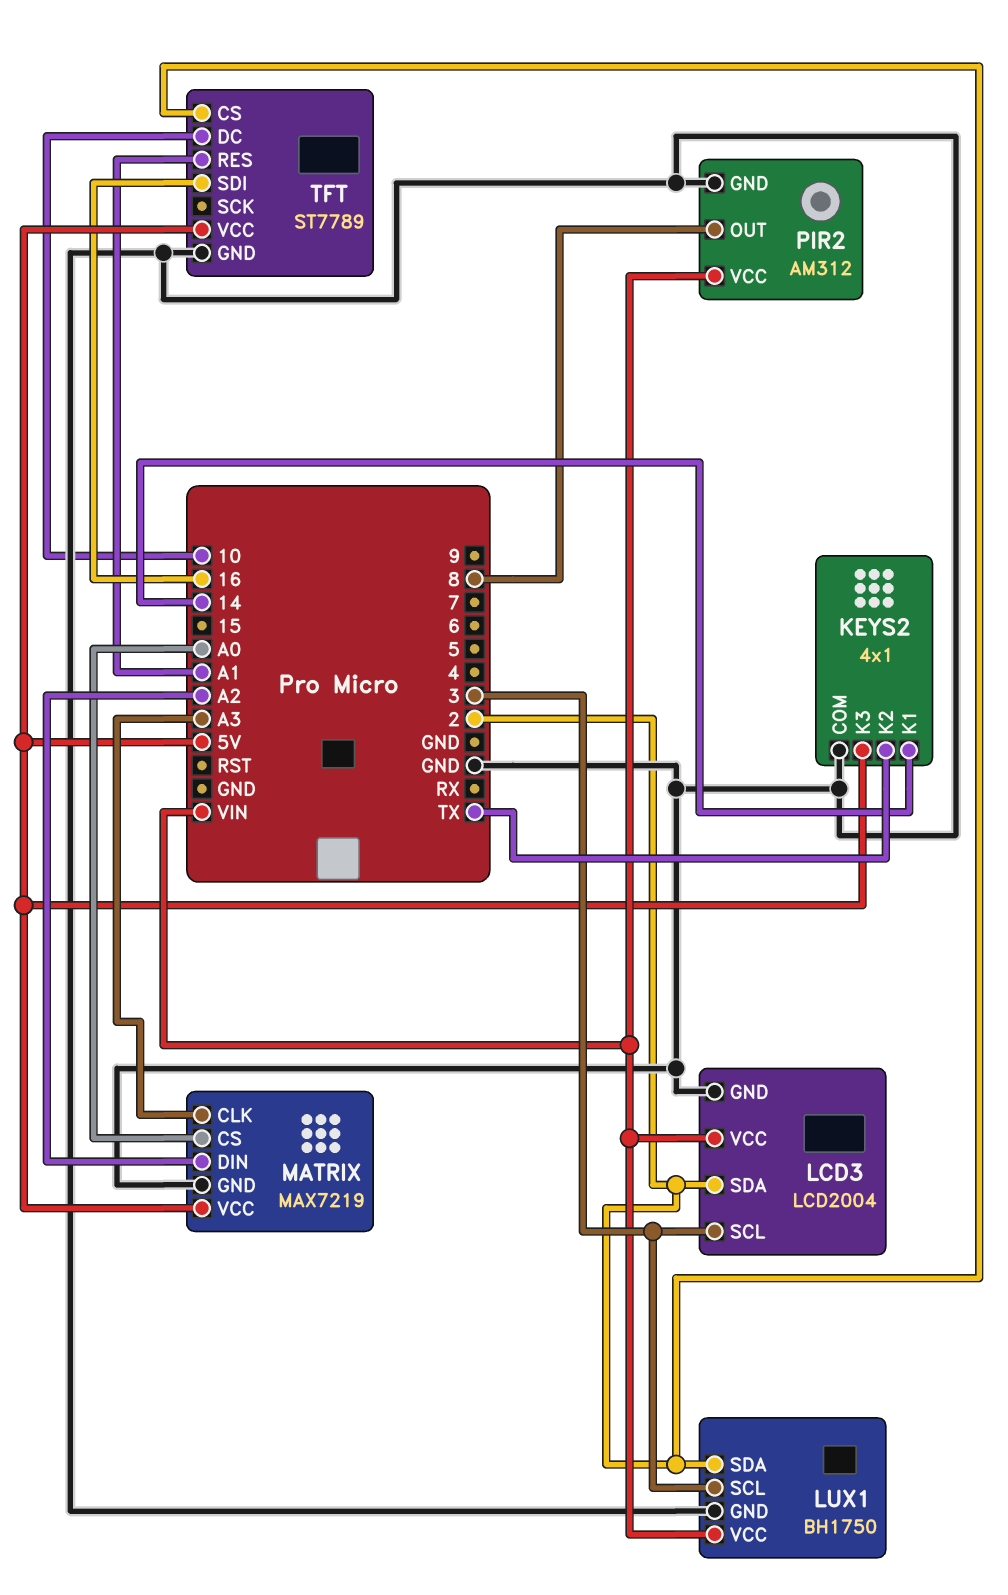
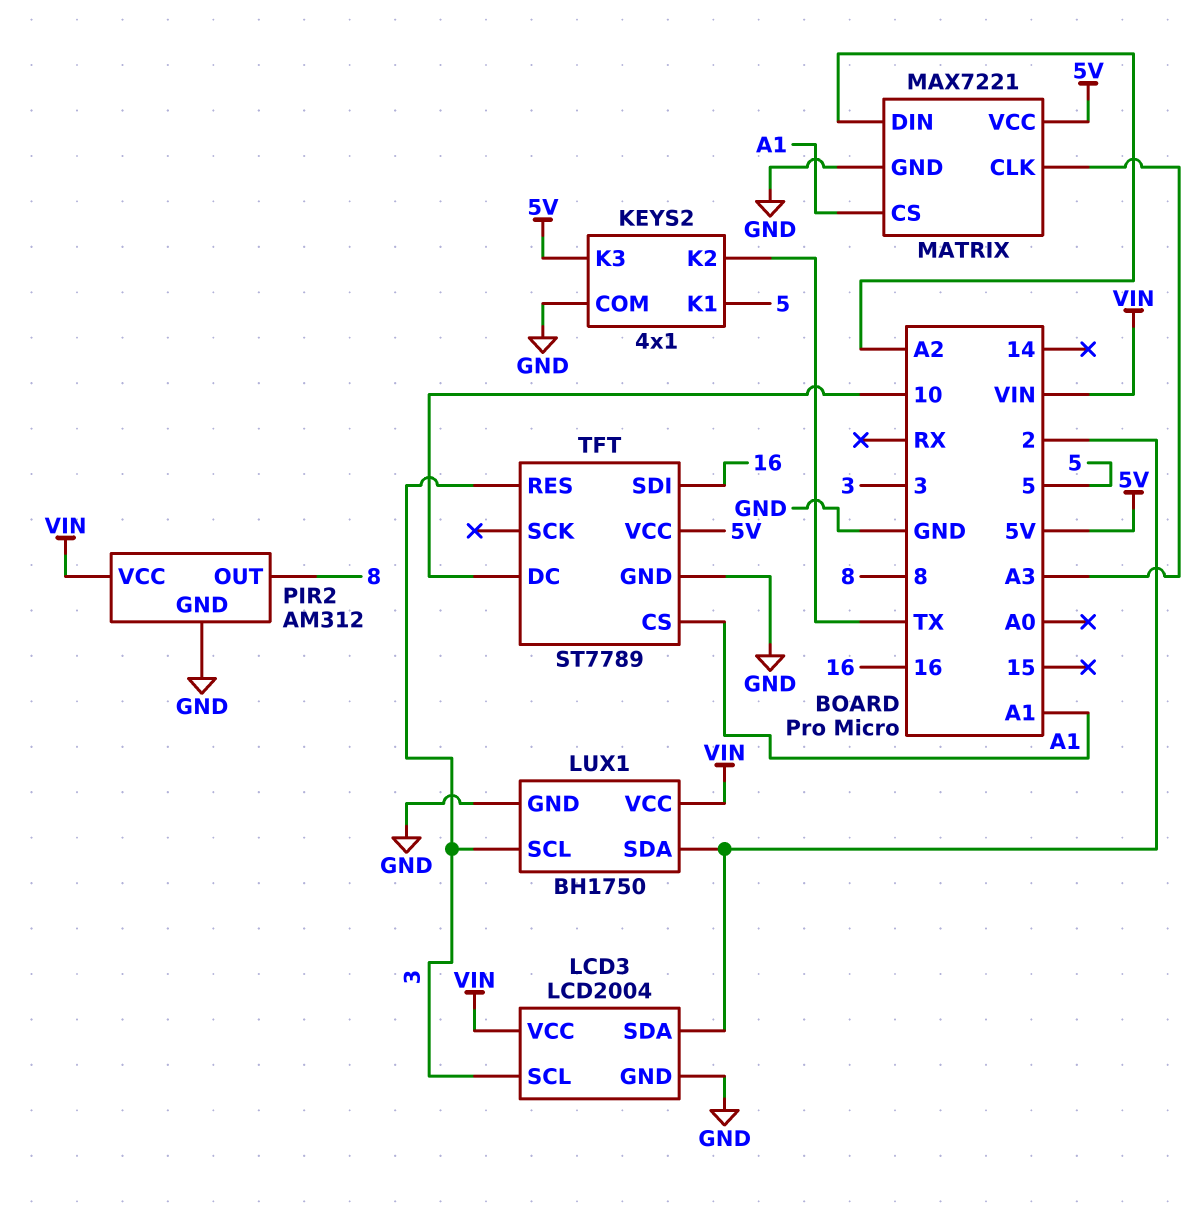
KEYS2 pin K1: 14 -> 5
MATRIX: MAX7219 -> MAX7221
MATRIX pin CS: A0 -> A1
TFT pin CS: 2 -> A1
TFT pin RES: A1 -> 3

